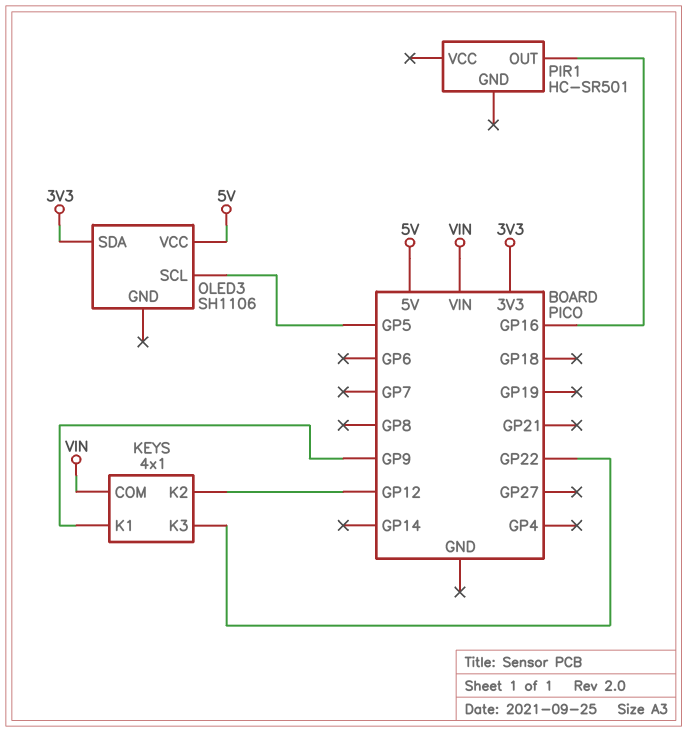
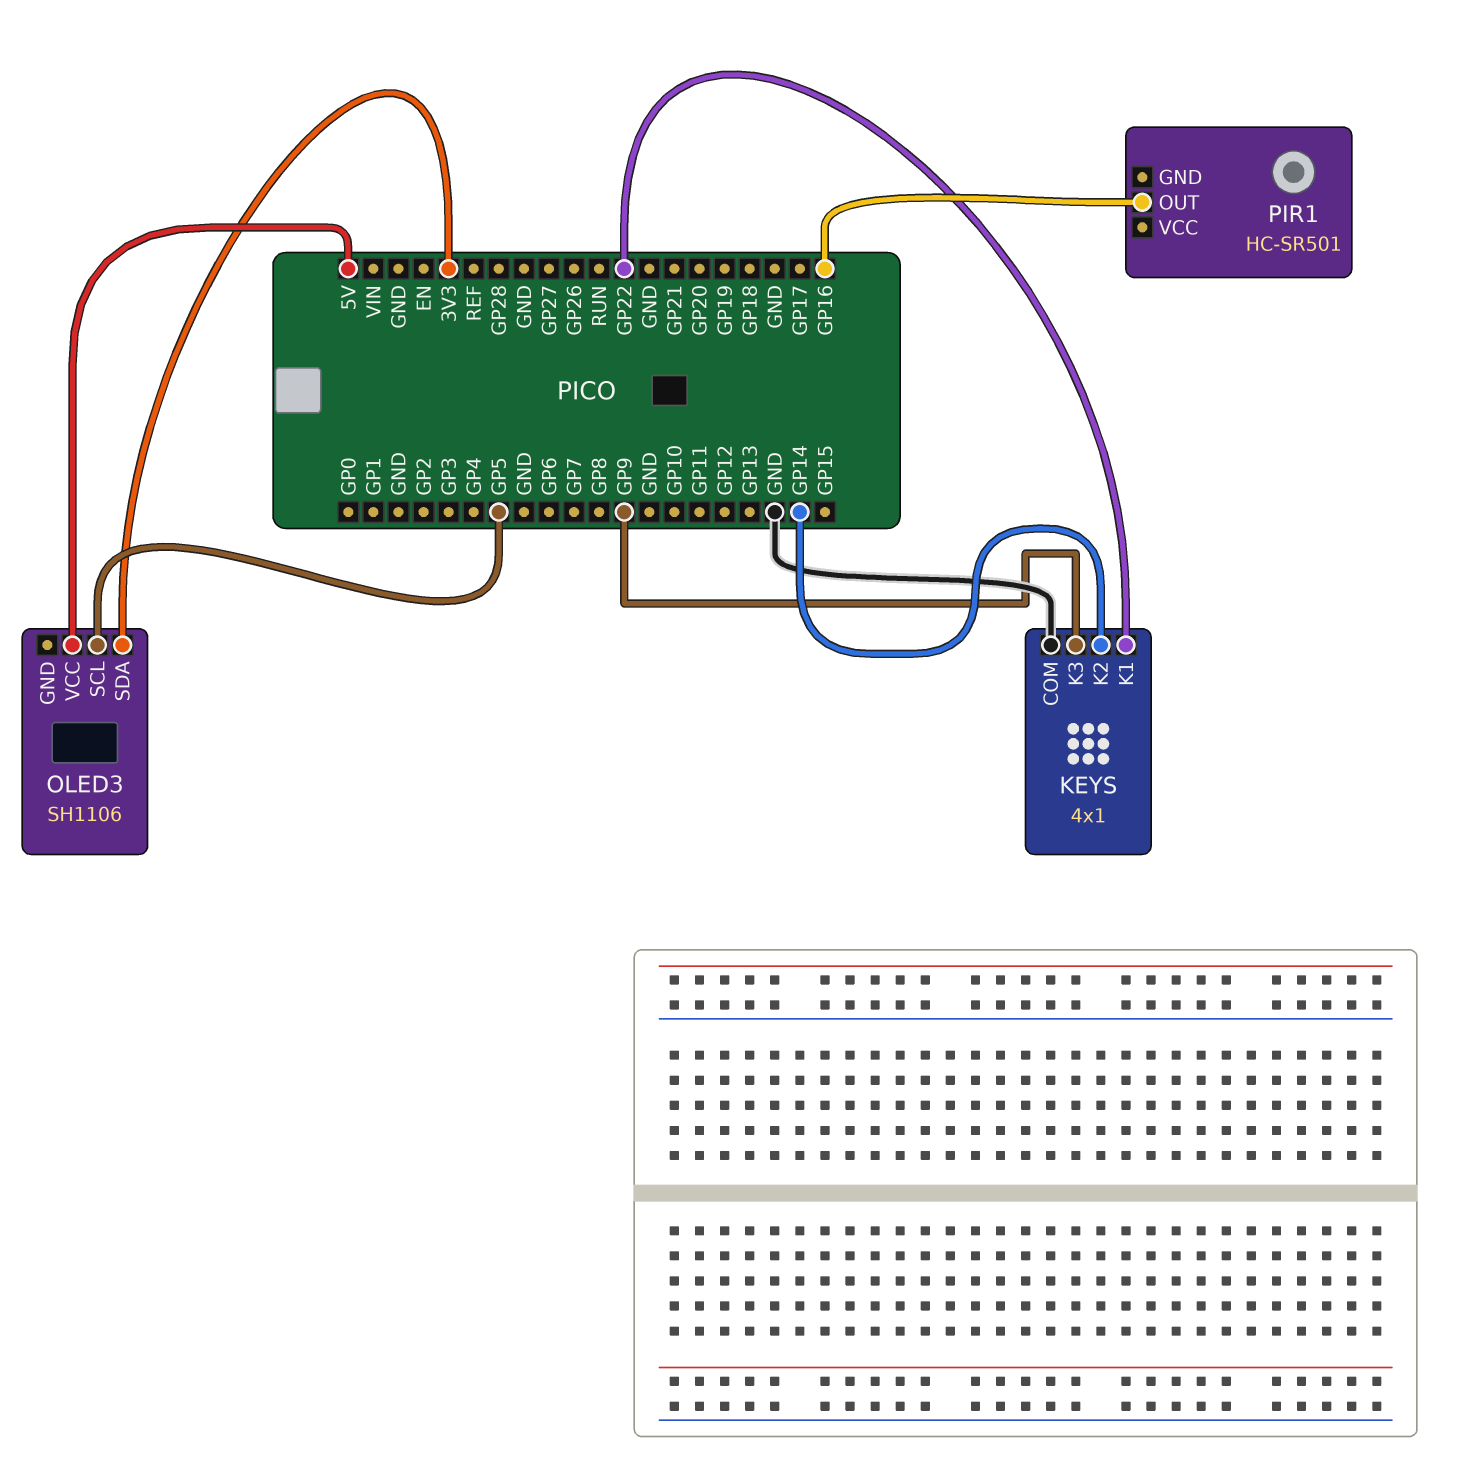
KEYS pin COM: VIN -> GND
KEYS pin K1: GP9 -> GP22
KEYS pin K2: GP12 -> GP14
KEYS pin K3: GP22 -> GP9

